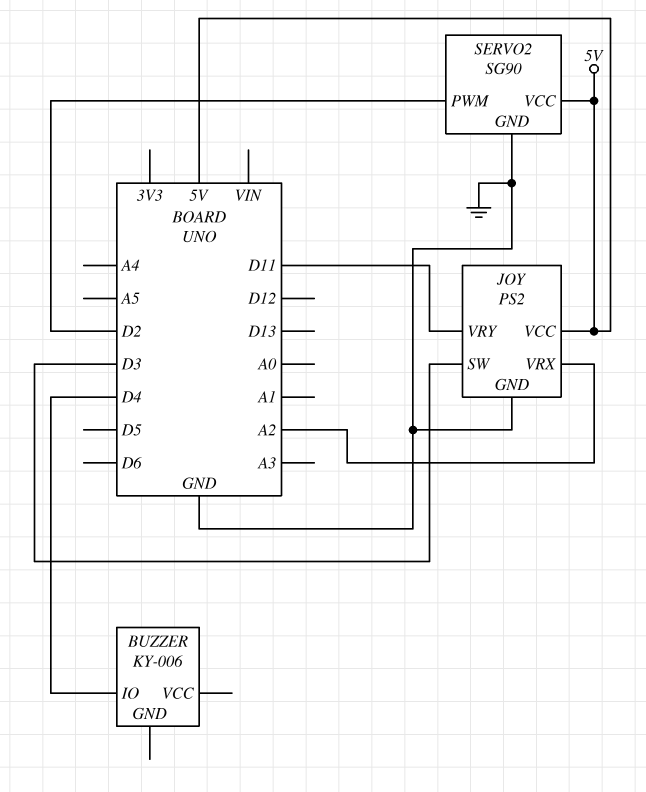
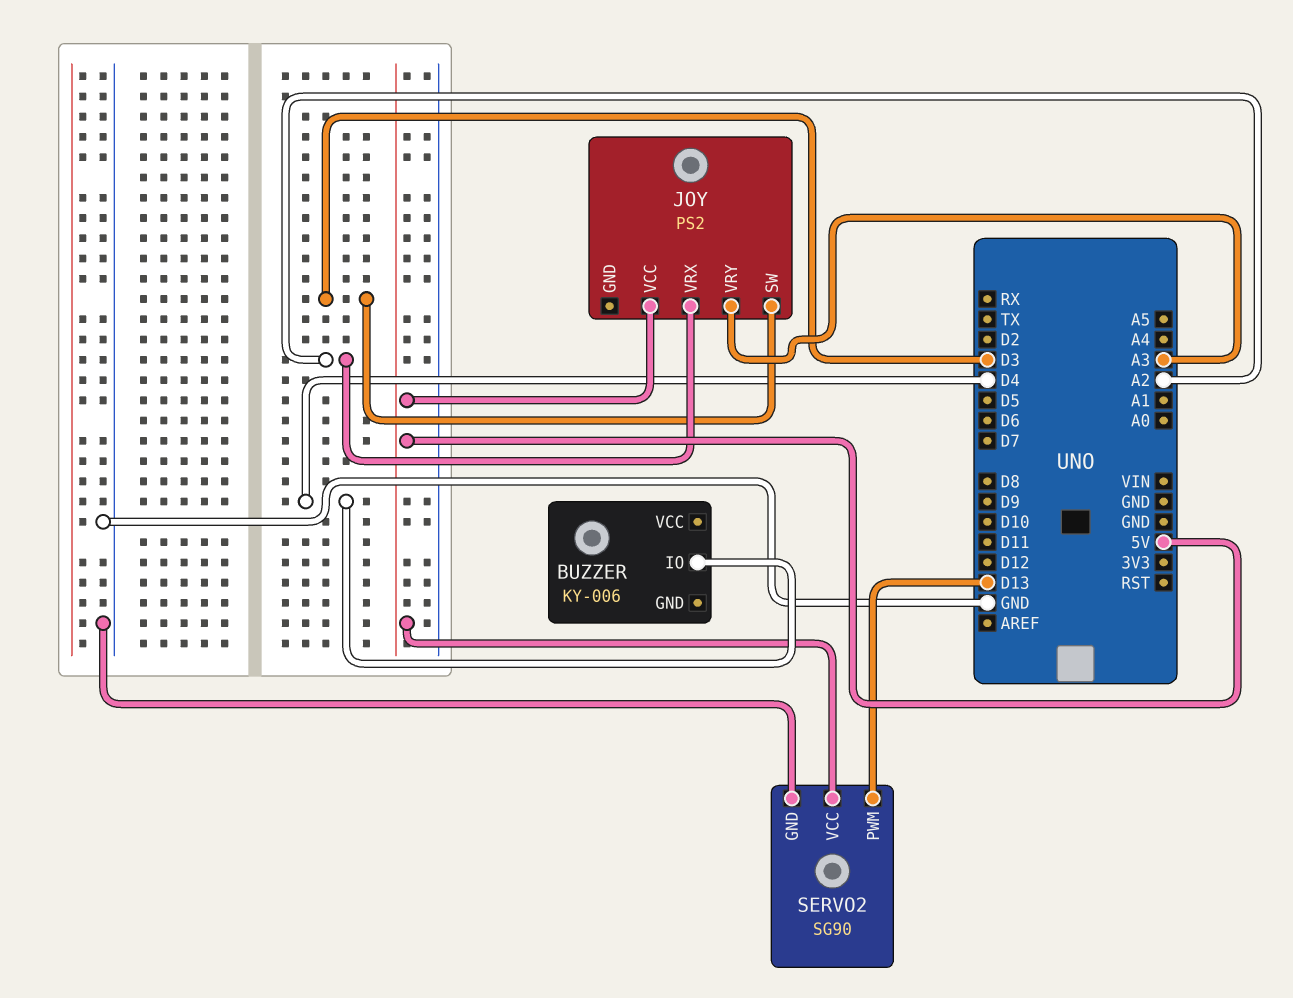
JOY pin GND: GND -> none
JOY pin VRY: D11 -> A3
SERVO2 pin PWM: D2 -> D13

